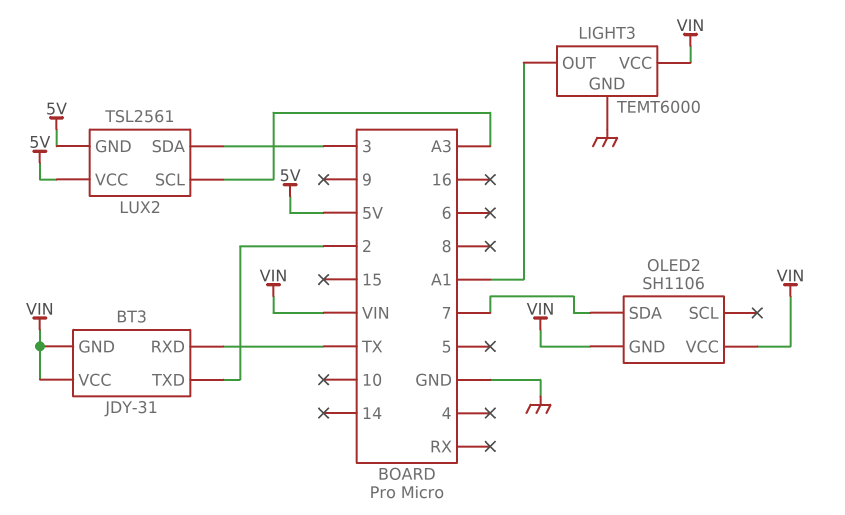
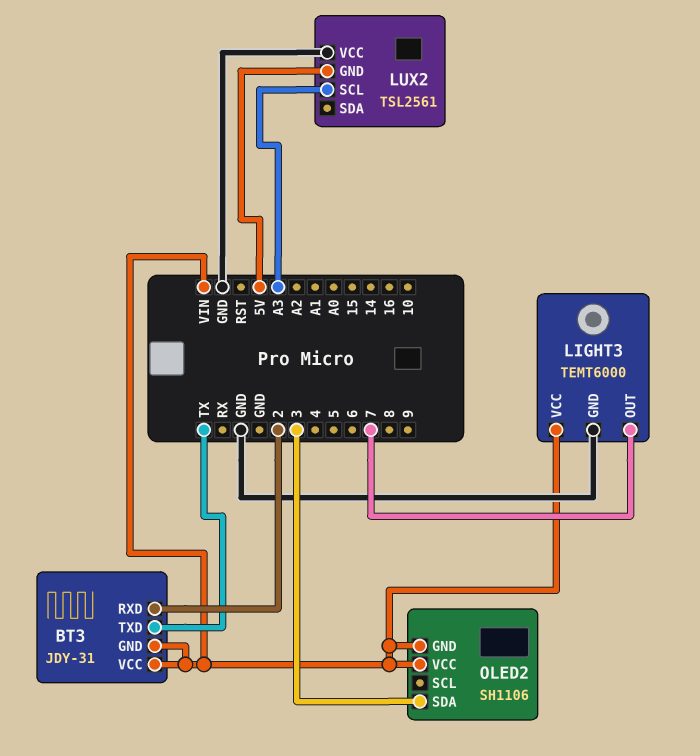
BT3 pin RXD: TX -> 2
BT3 pin TXD: 2 -> TX
LIGHT3 pin OUT: A1 -> 7
LUX2 pin SDA: 3 -> none
LUX2 pin VCC: 5V -> GND
OLED2 pin SDA: 7 -> 3

